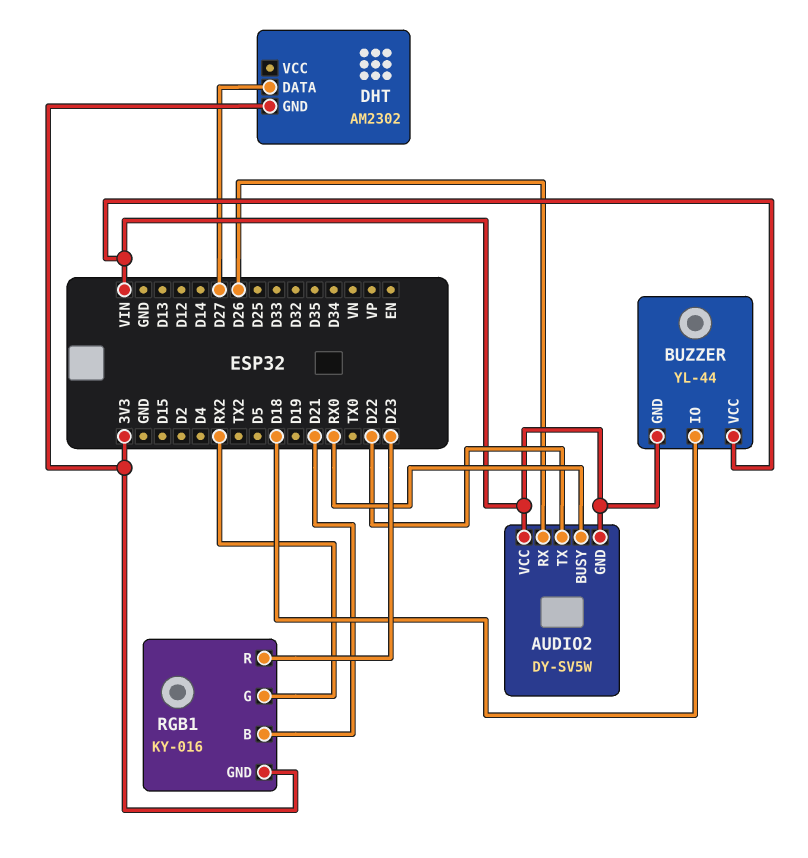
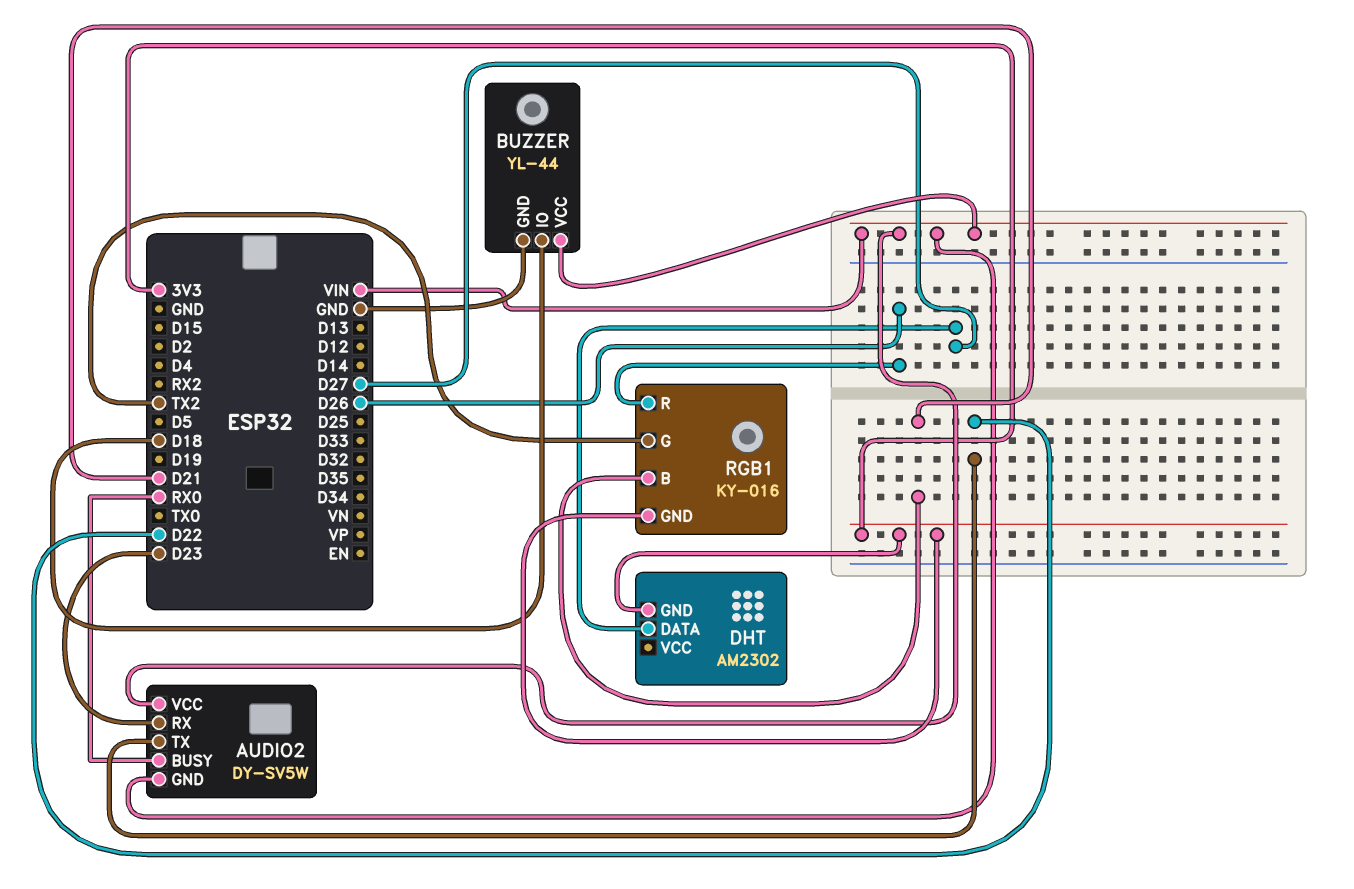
AUDIO2 pin RX: D26 -> D23
BUZZER pin GND: VIN -> GND
RGB1 pin G: RX2 -> TX2
RGB1 pin R: D23 -> D26

